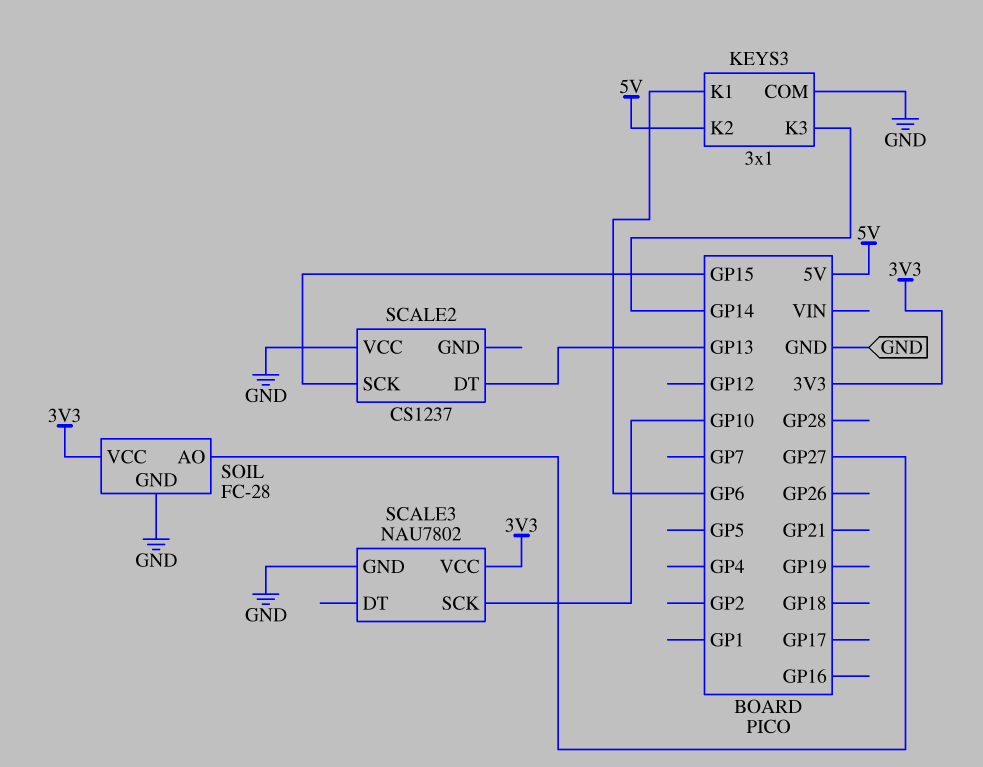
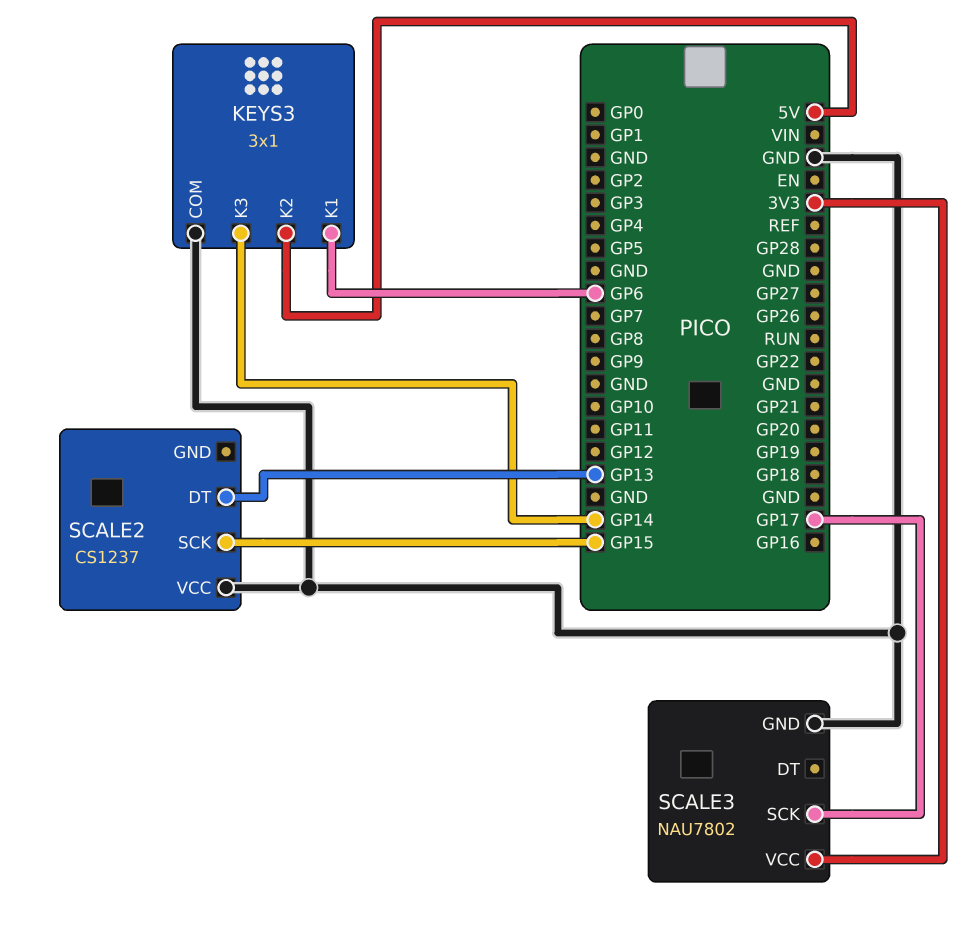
SCALE3 pin SCK: GP10 -> GP17
SOIL: FC-28 -> none
SOIL pin AO: GP27 -> none
SOIL pin GND: GND -> none
SOIL pin VCC: 3V3 -> none

